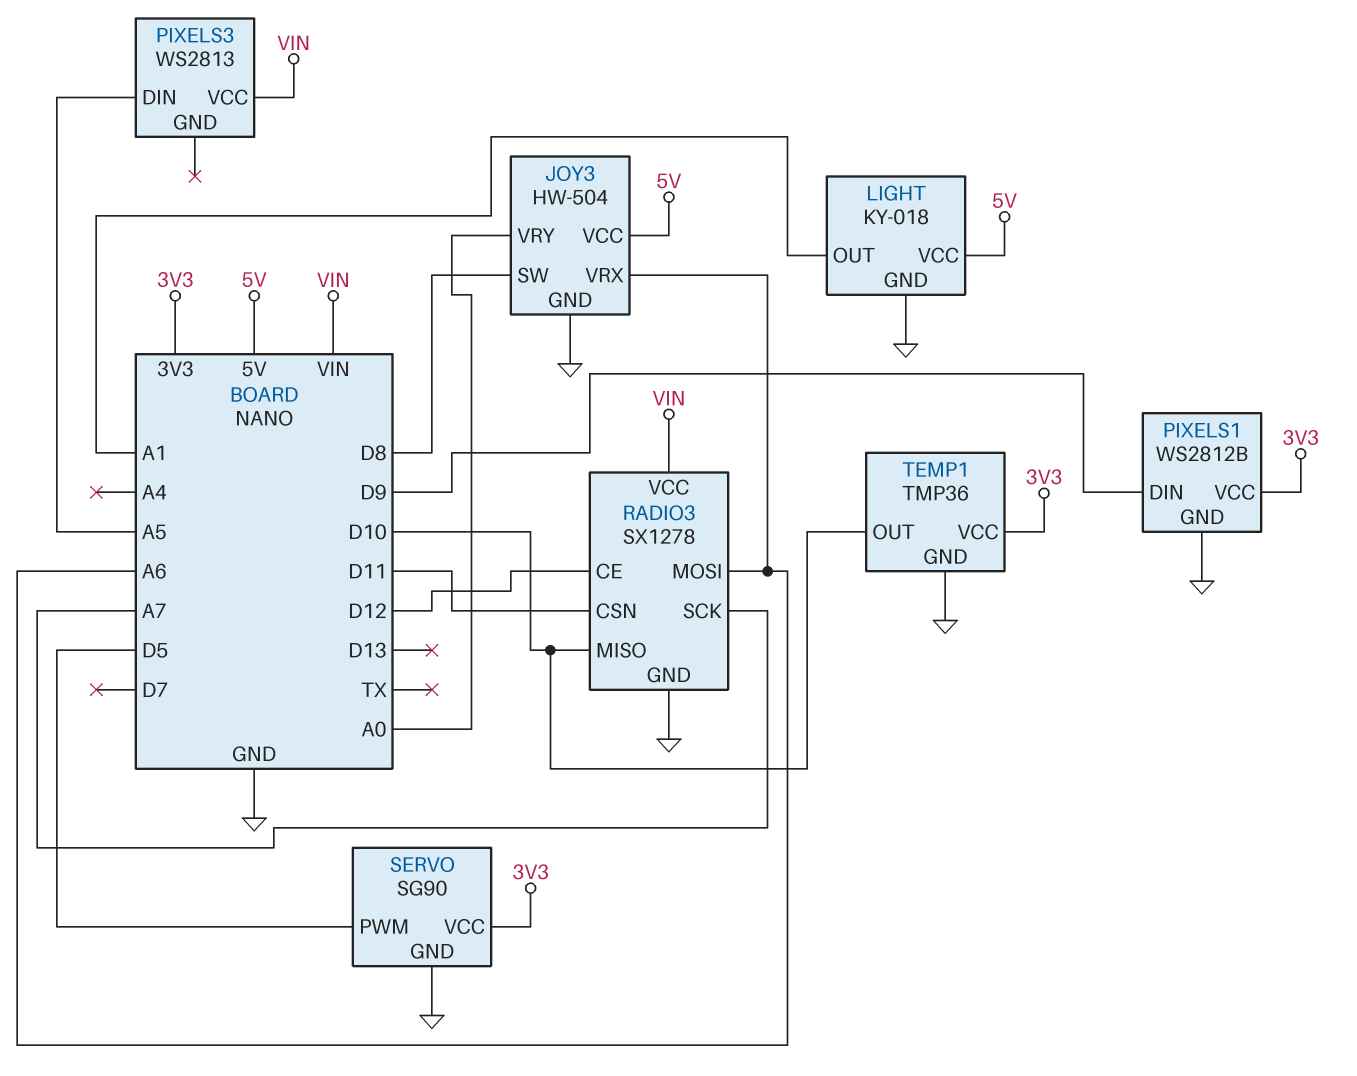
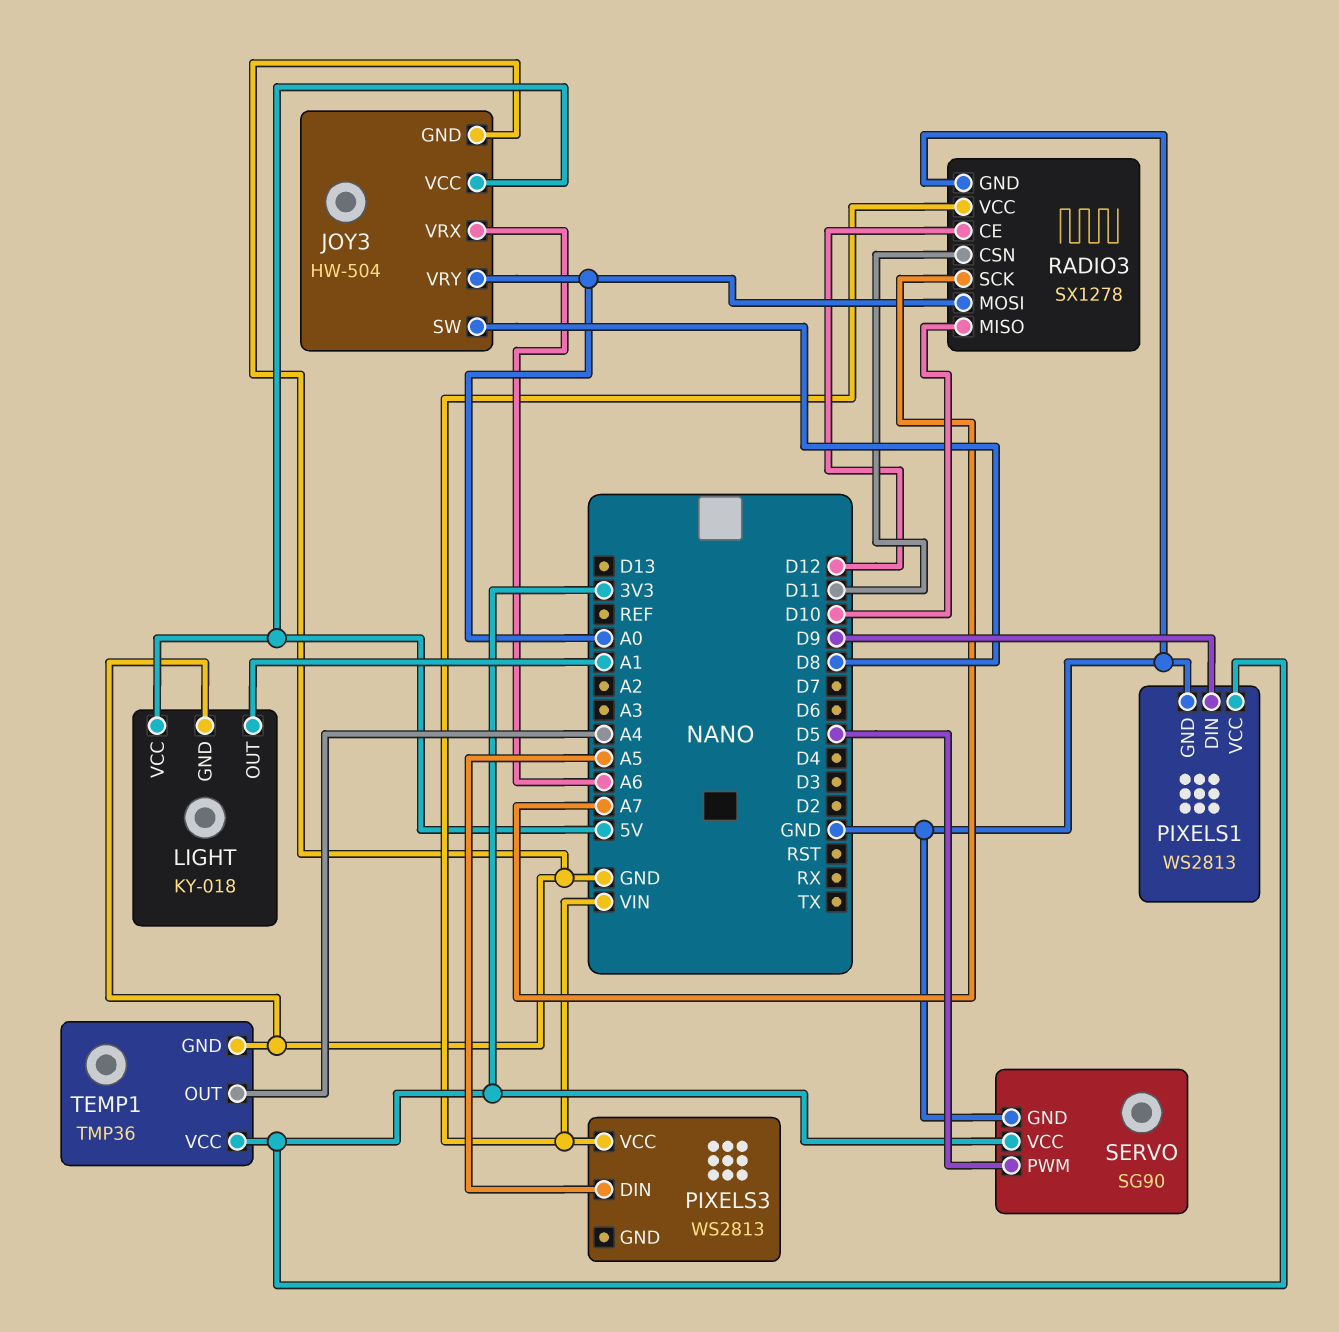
PIXELS1: WS2812B -> WS2813
RADIO3 pin MOSI: A6 -> A0
TEMP1 pin OUT: D10 -> A4

